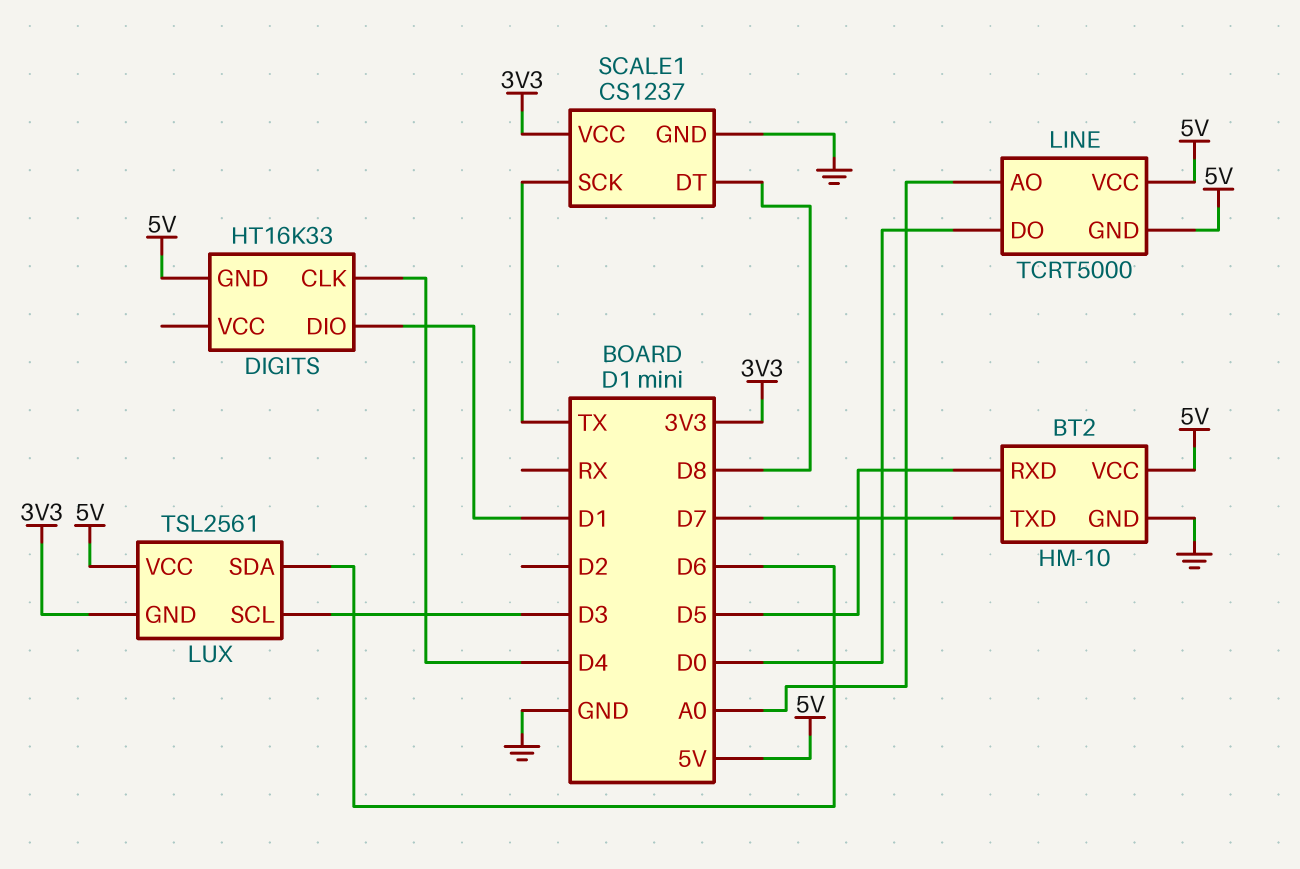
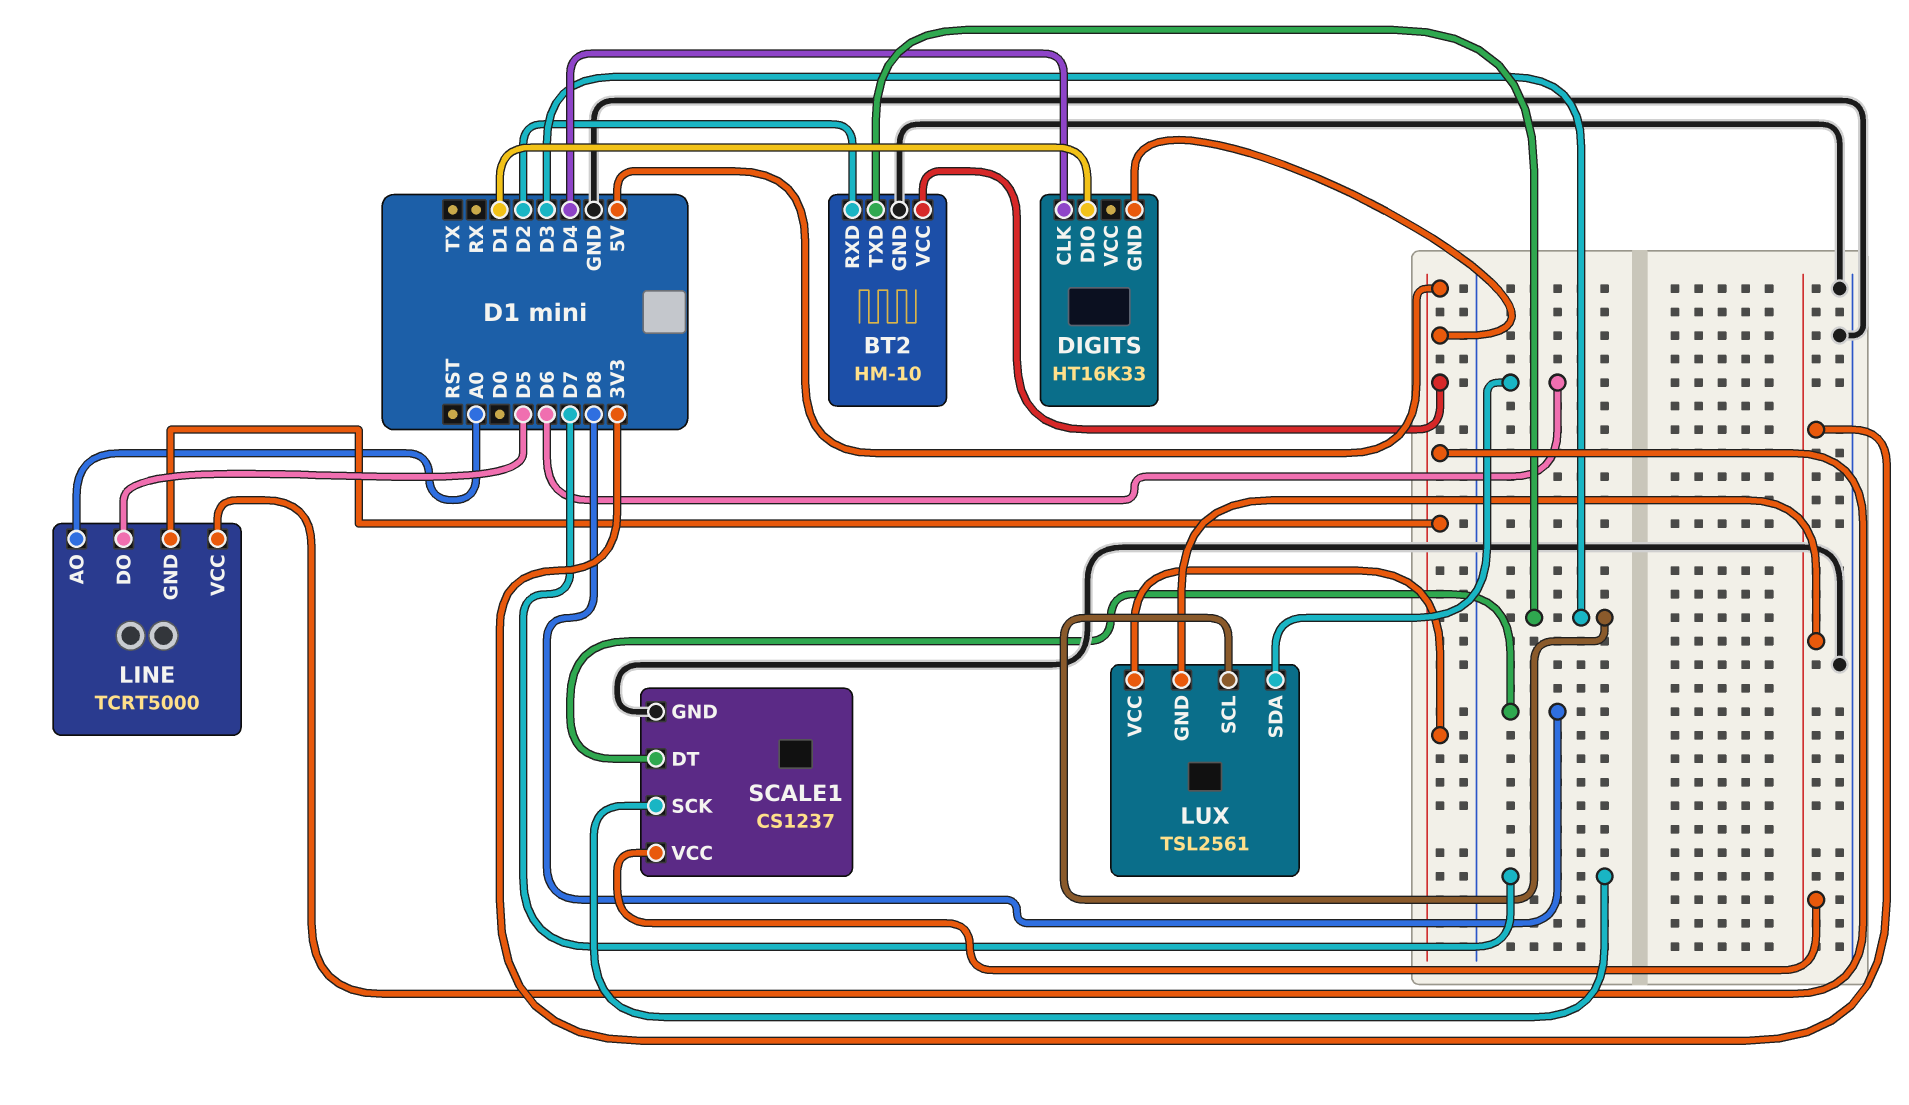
BT2 pin RXD: D5 -> D2
BT2 pin TXD: D7 -> D3
LINE pin DO: D0 -> D5
SCALE1 pin SCK: TX -> D7

